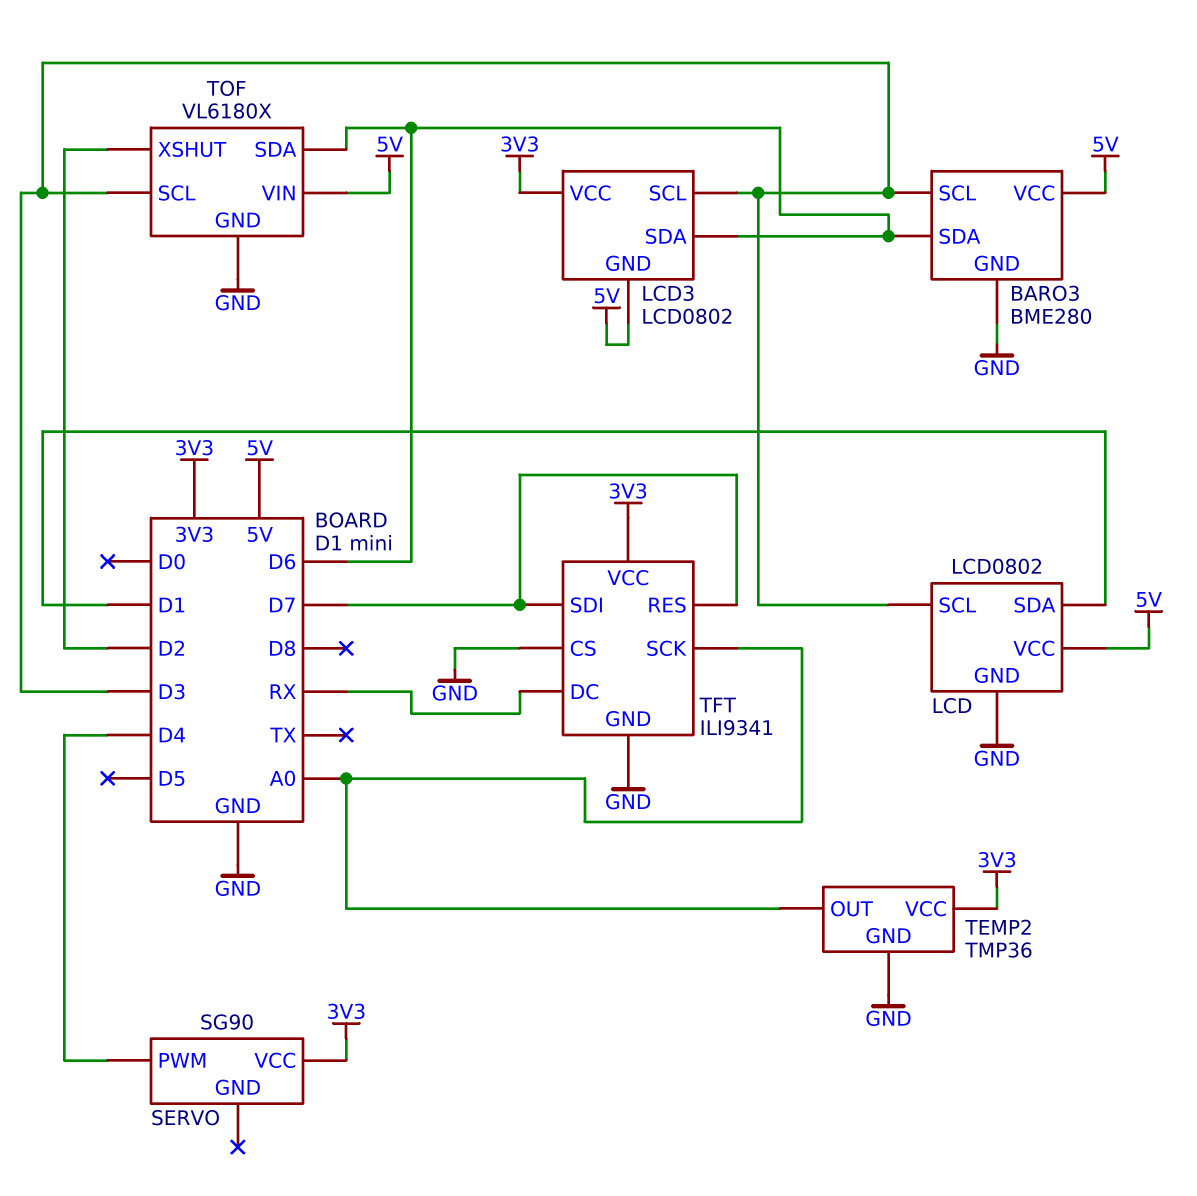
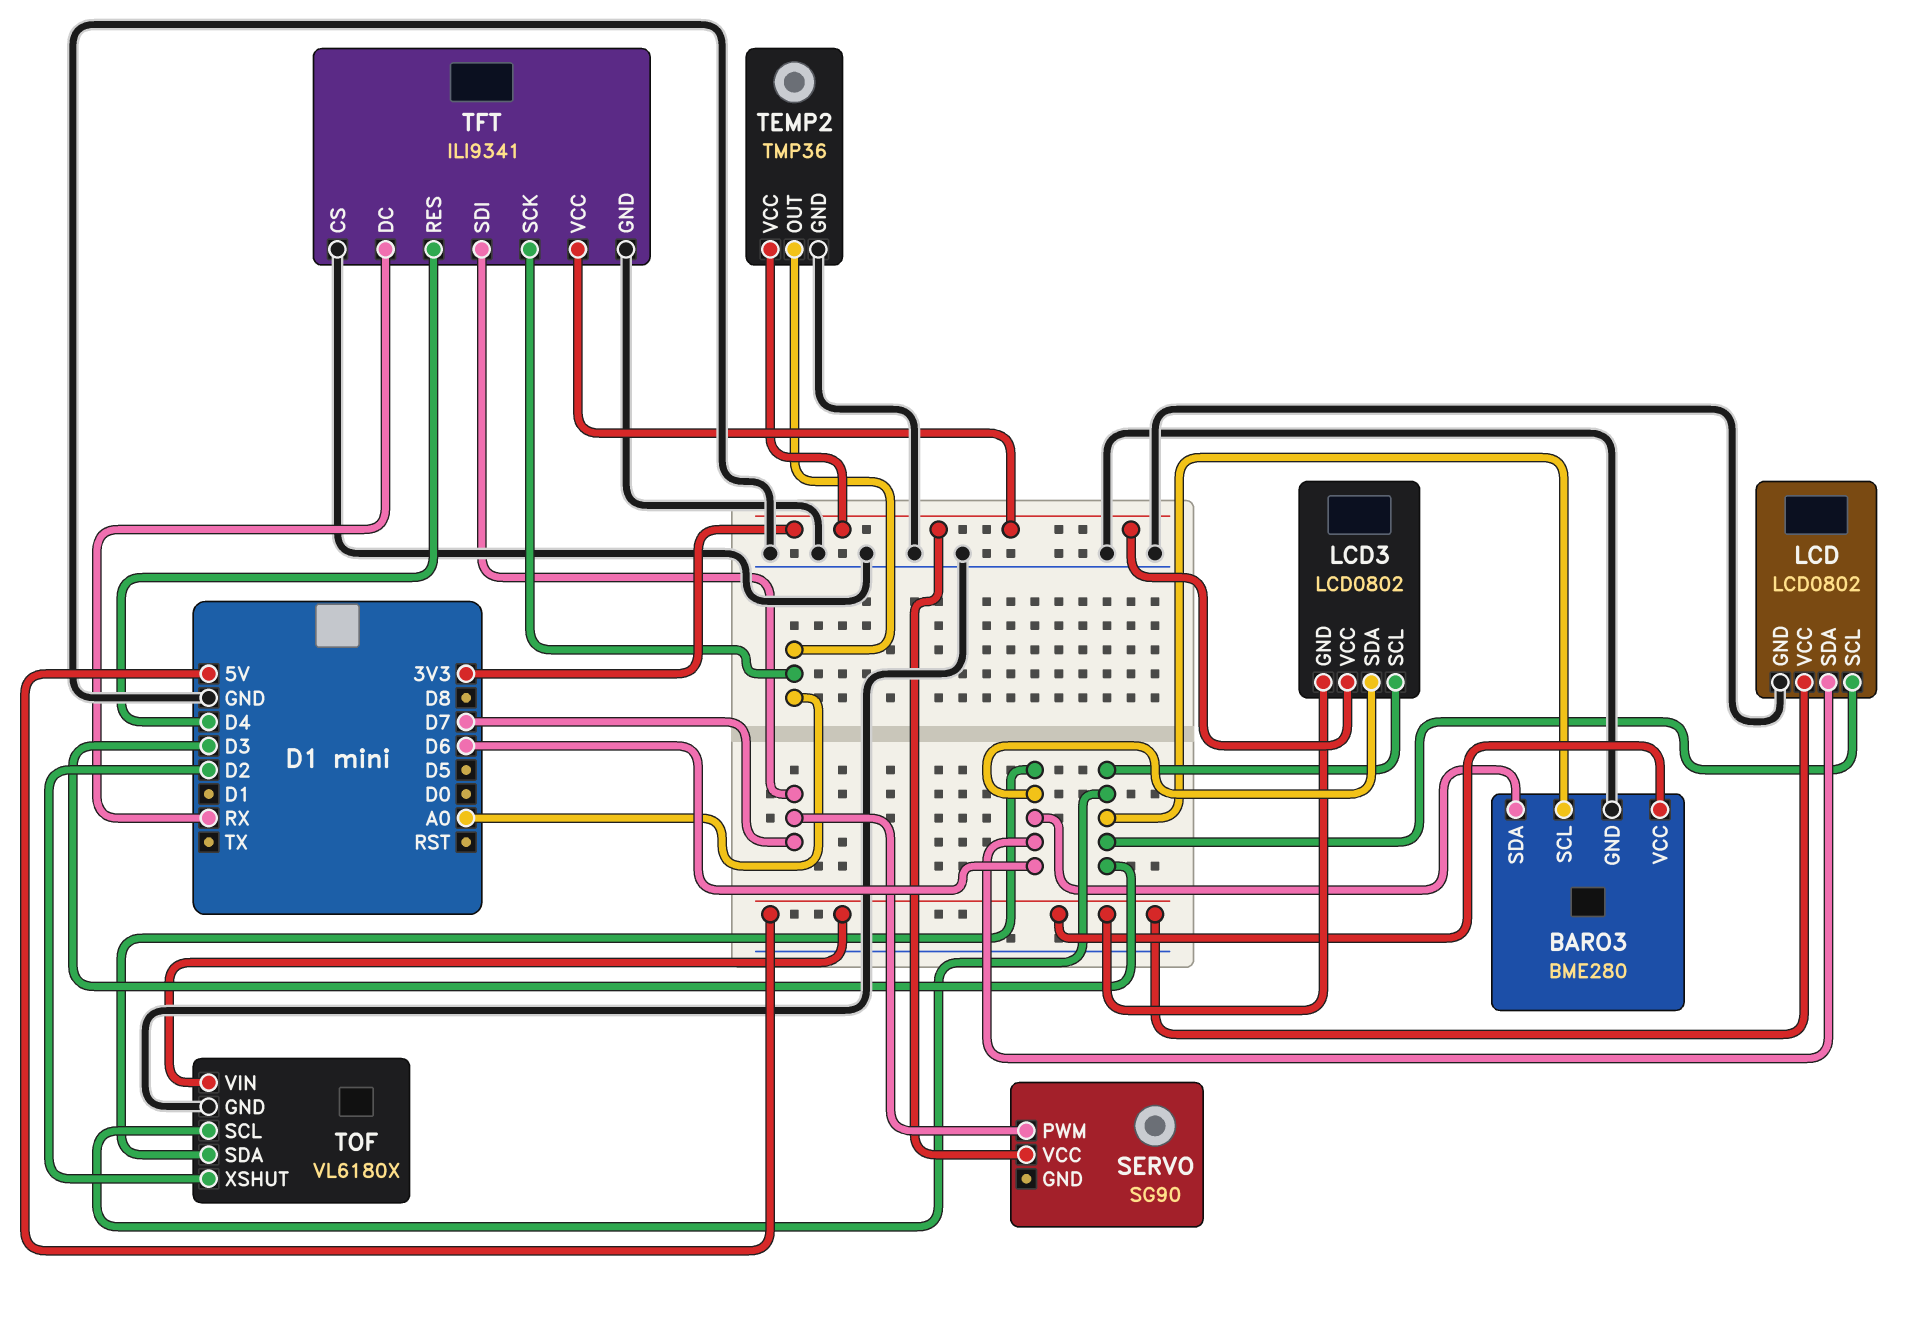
LCD pin SDA: D1 -> D6
SERVO pin PWM: D4 -> D7
TFT pin RES: D7 -> D4

